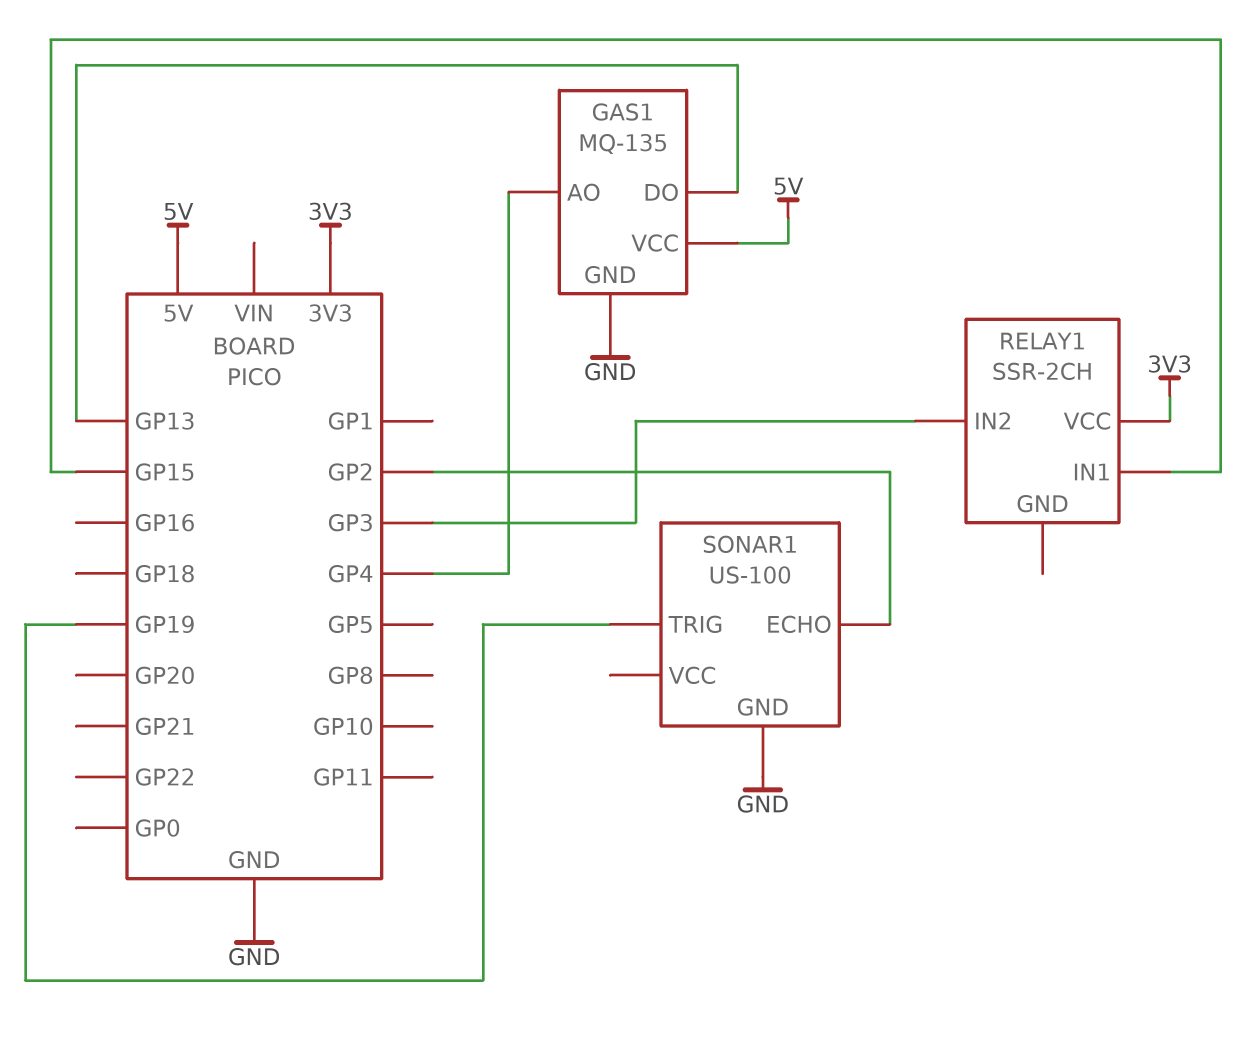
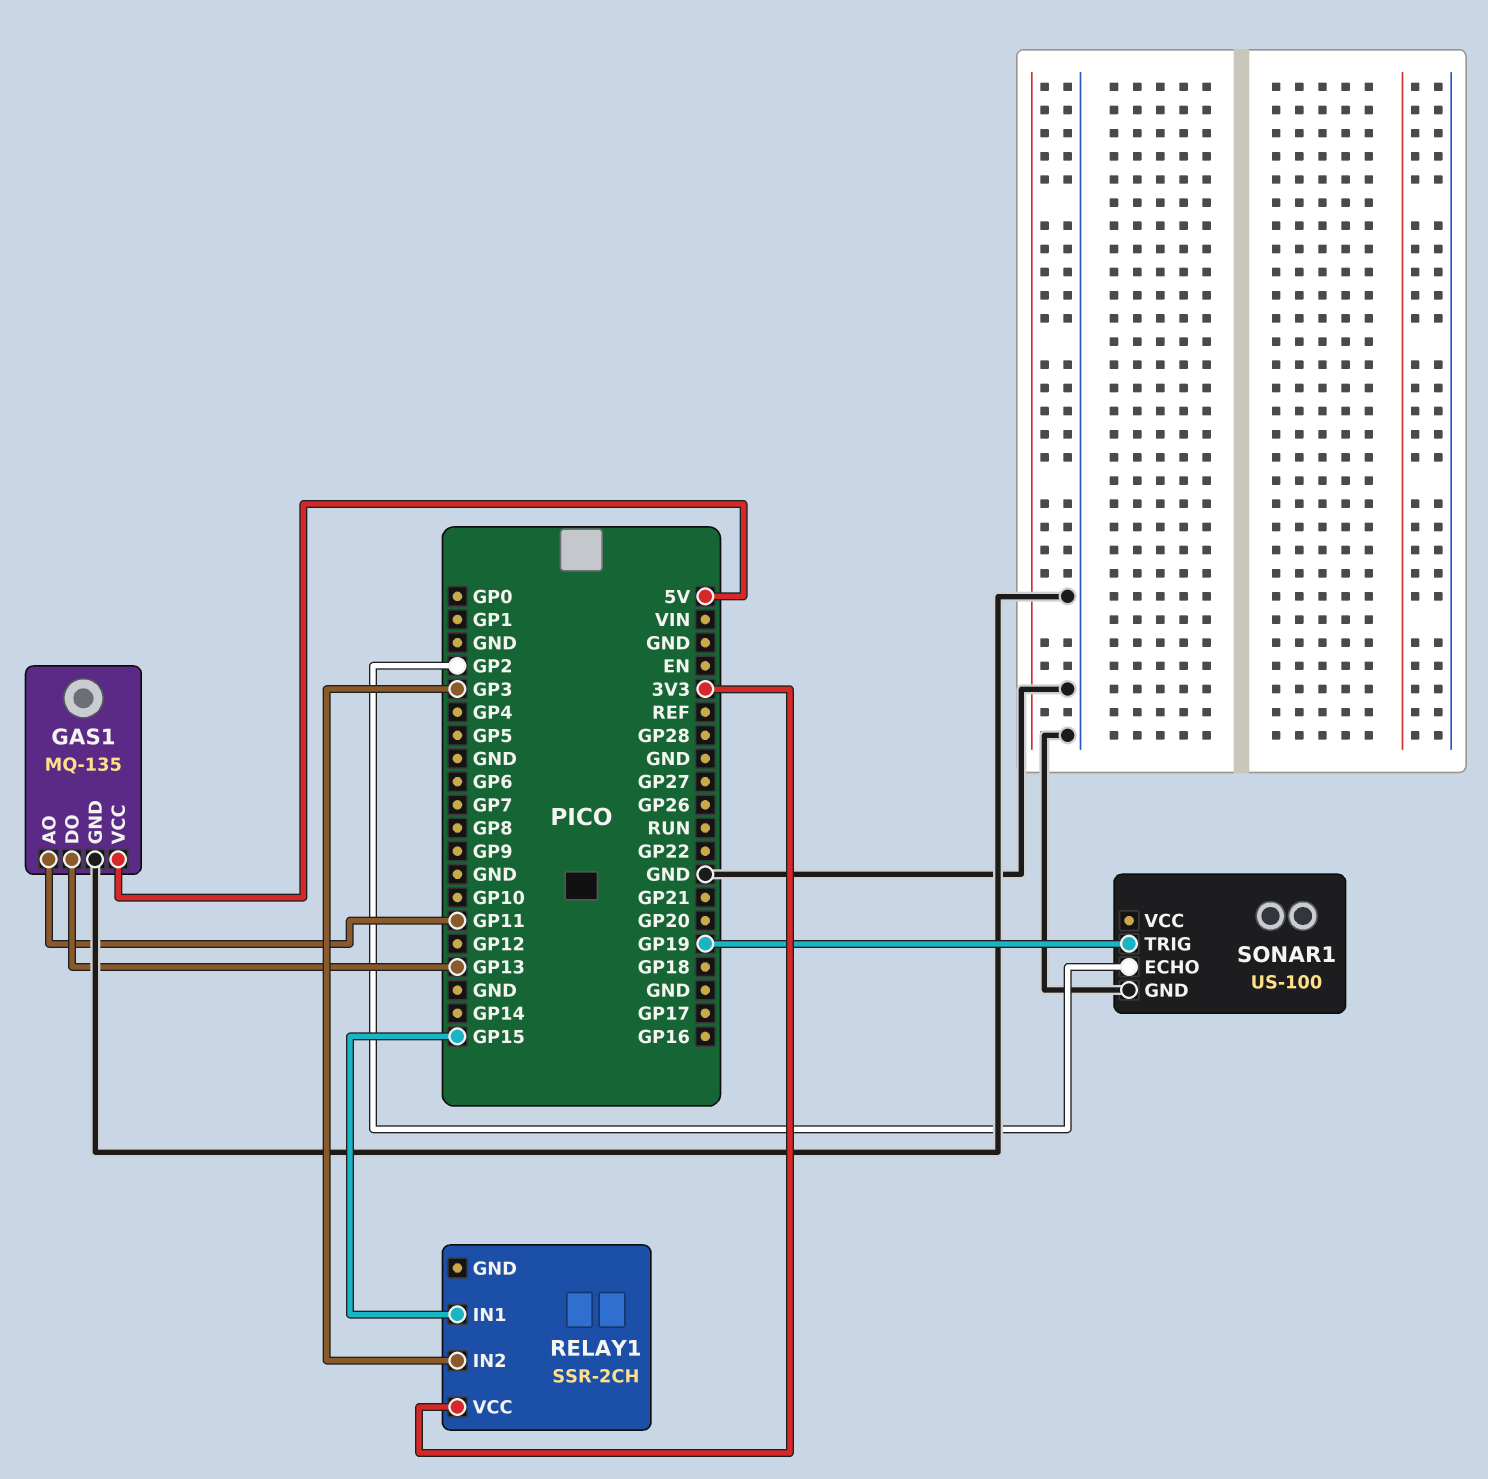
GAS1 pin AO: GP4 -> GP11

